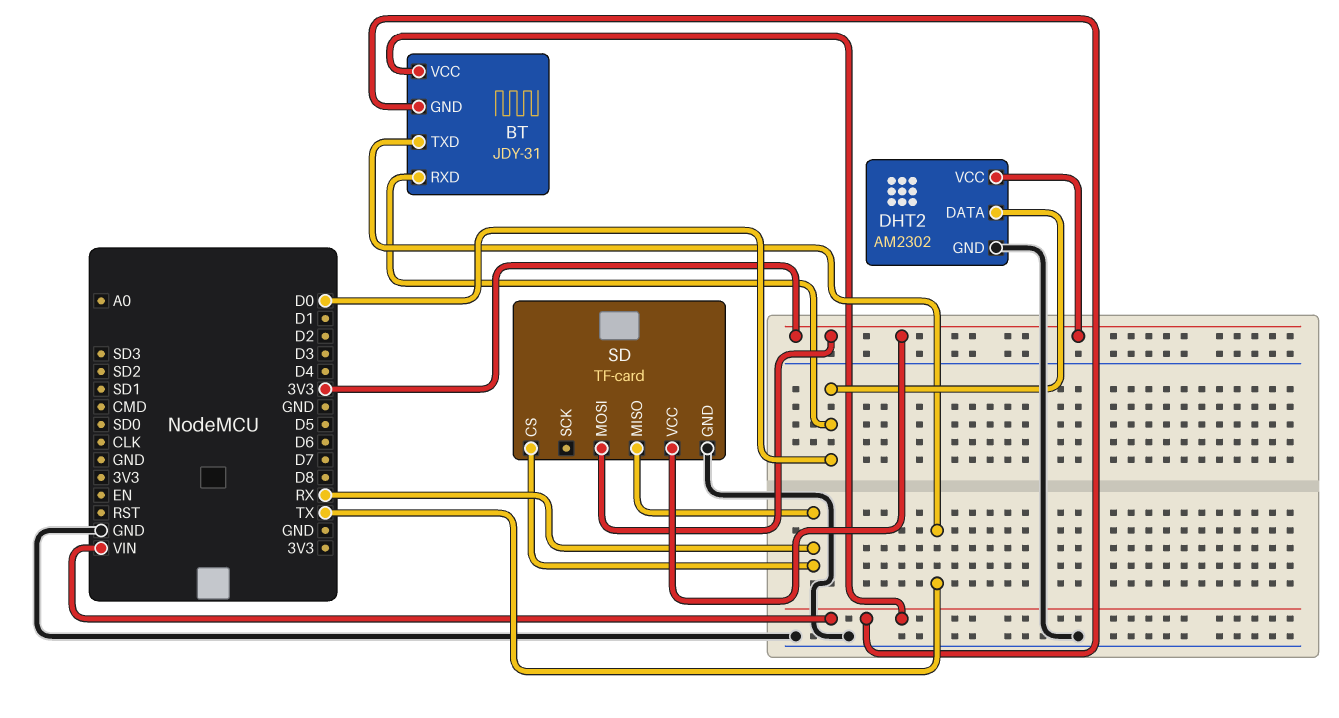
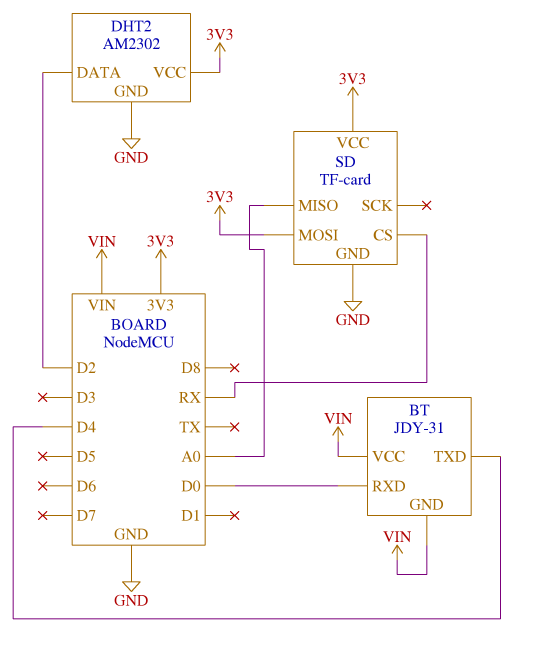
BT pin TXD: TX -> D4
DHT2 pin DATA: D0 -> D2
SD pin MISO: RX -> A0

